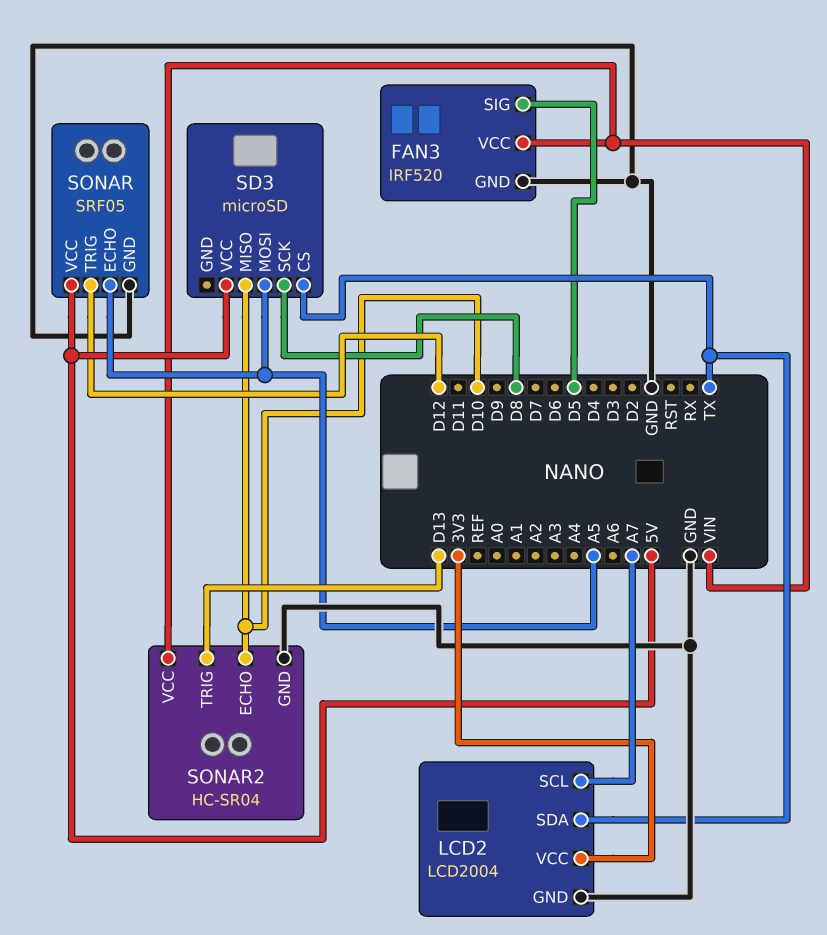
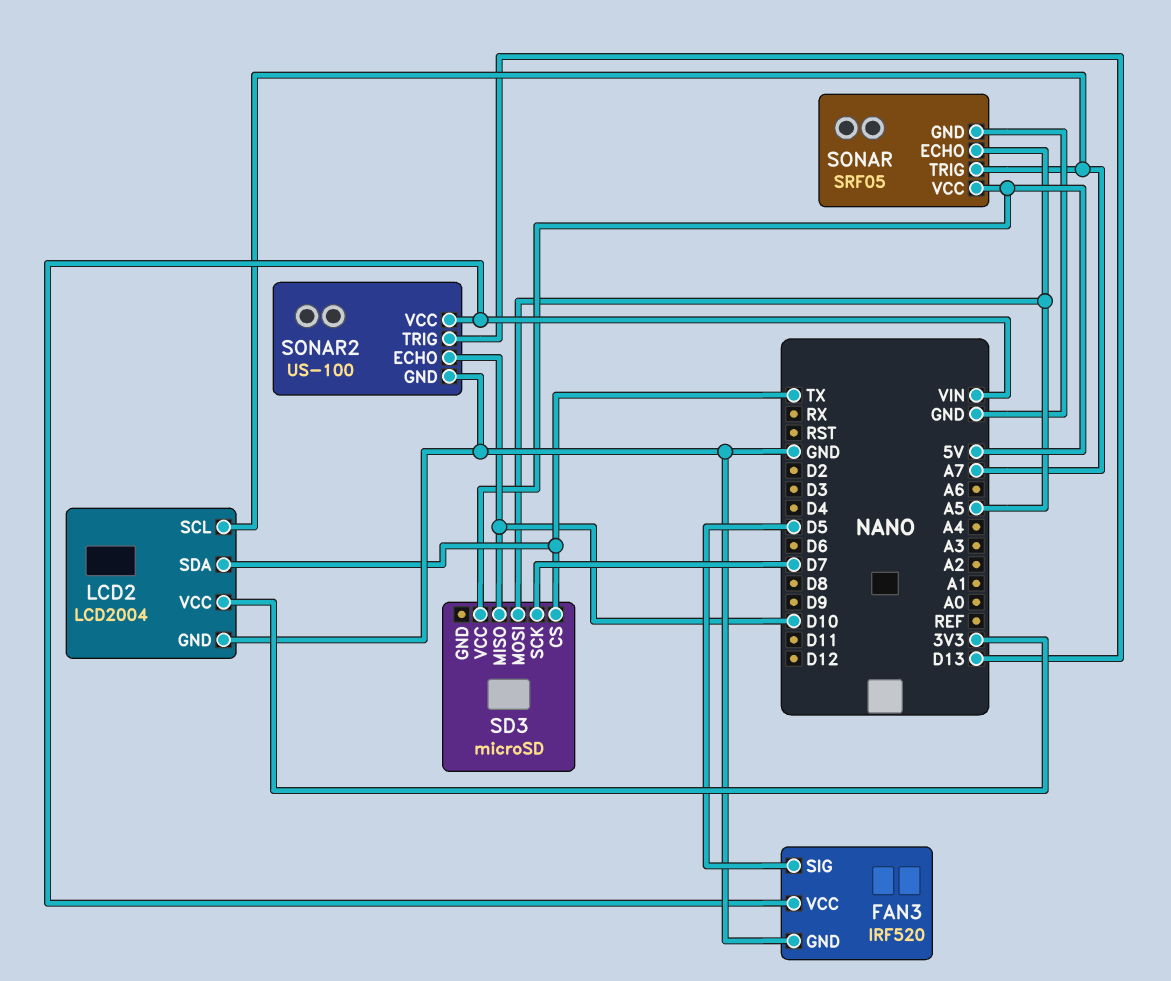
SD3 pin SCK: D8 -> D7
SONAR pin TRIG: D12 -> A7
SONAR2: HC-SR04 -> US-100

